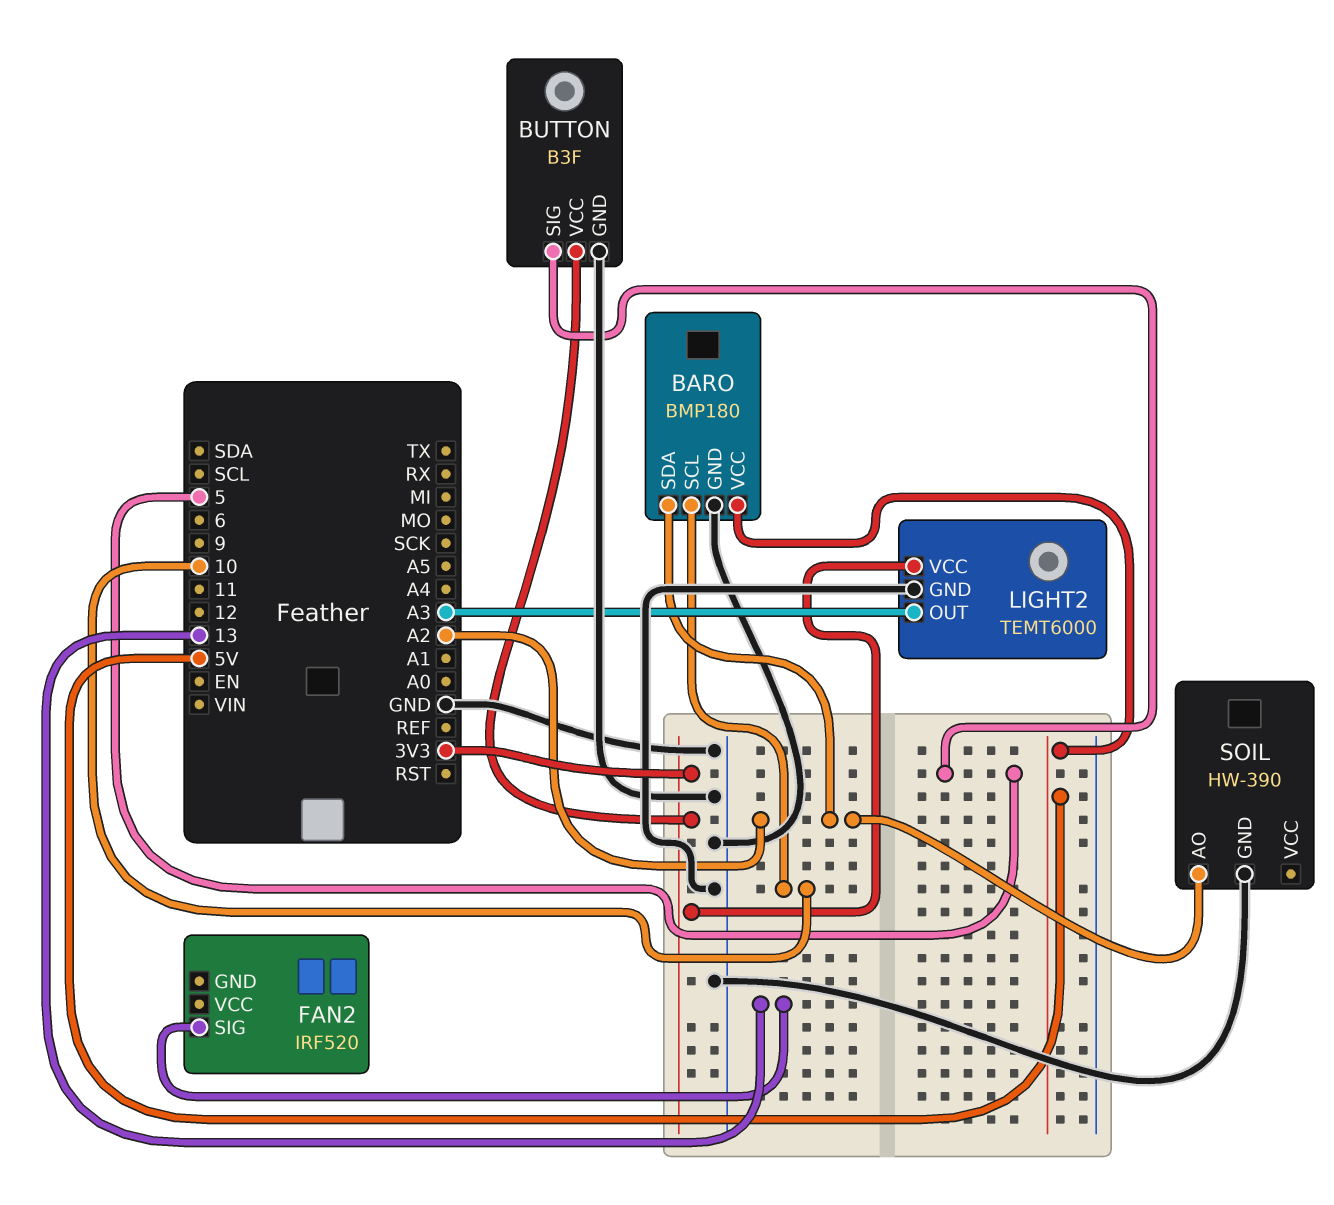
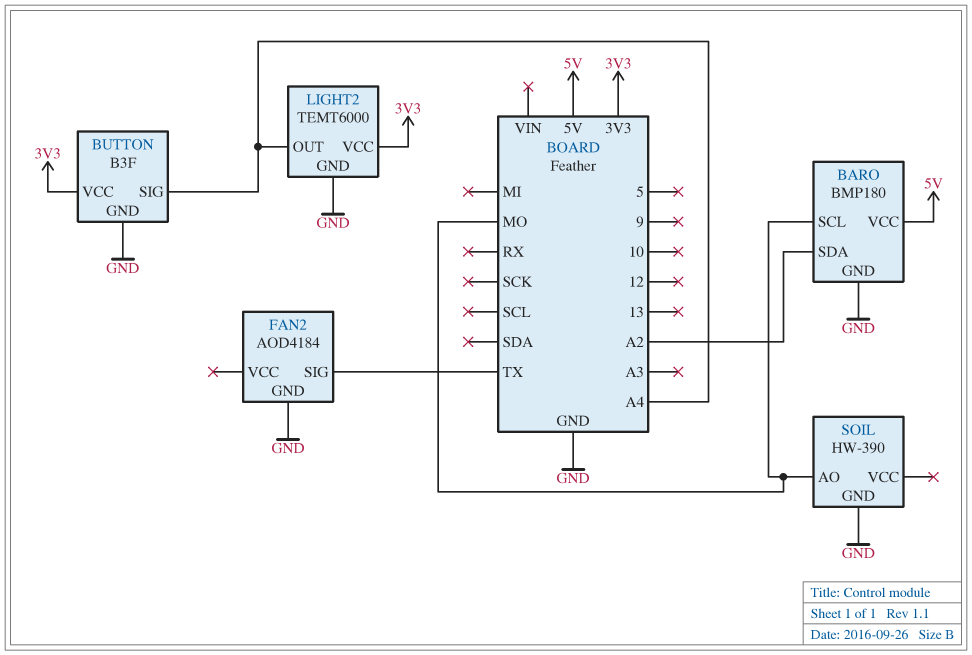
BARO pin SCL: 10 -> MO
BUTTON pin SIG: 5 -> A4
FAN2: IRF520 -> AOD4184
FAN2 pin GND: none -> GND
FAN2 pin SIG: 13 -> TX
LIGHT2 pin OUT: A3 -> A4
SOIL pin AO: A2 -> MO

